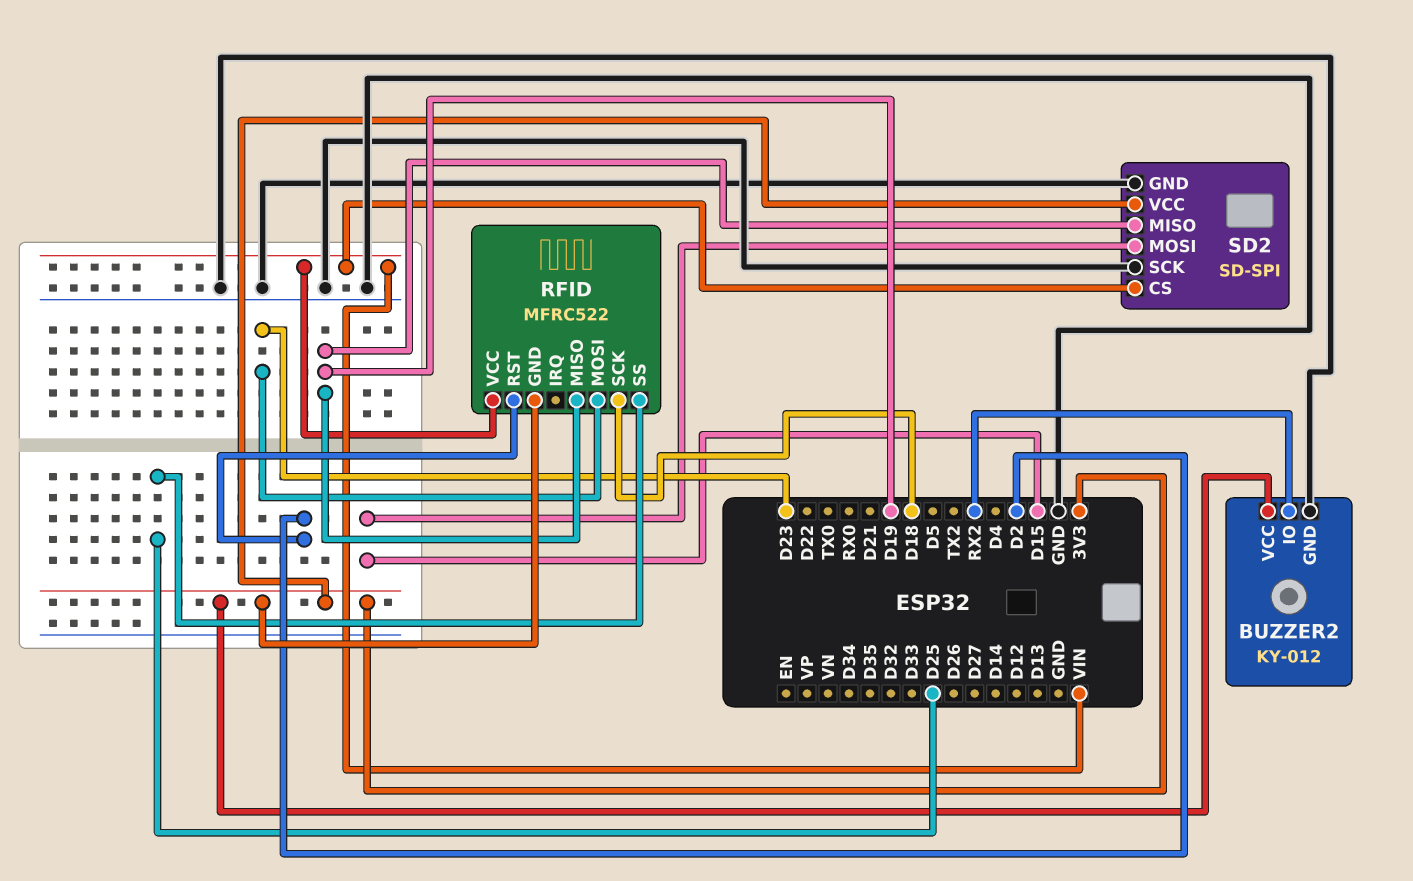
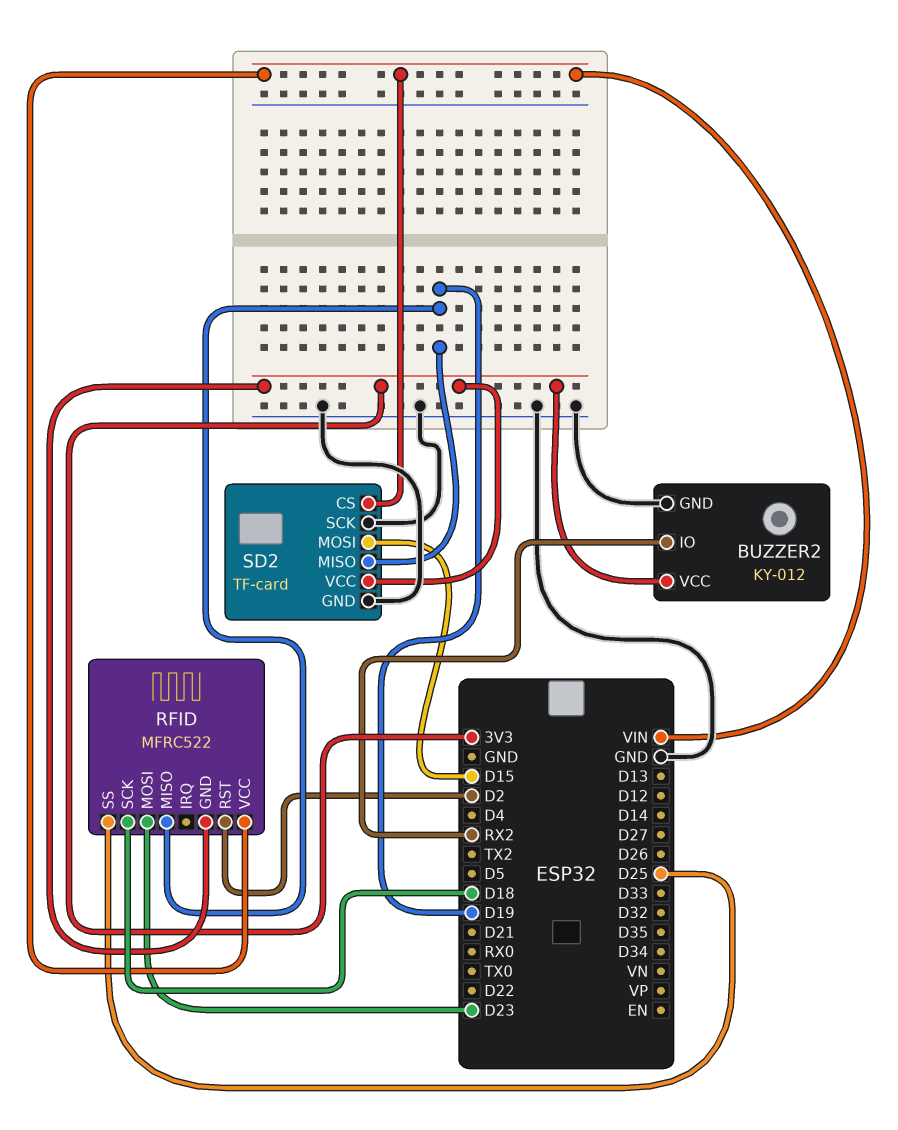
SD2: SD-SPI -> TF-card

